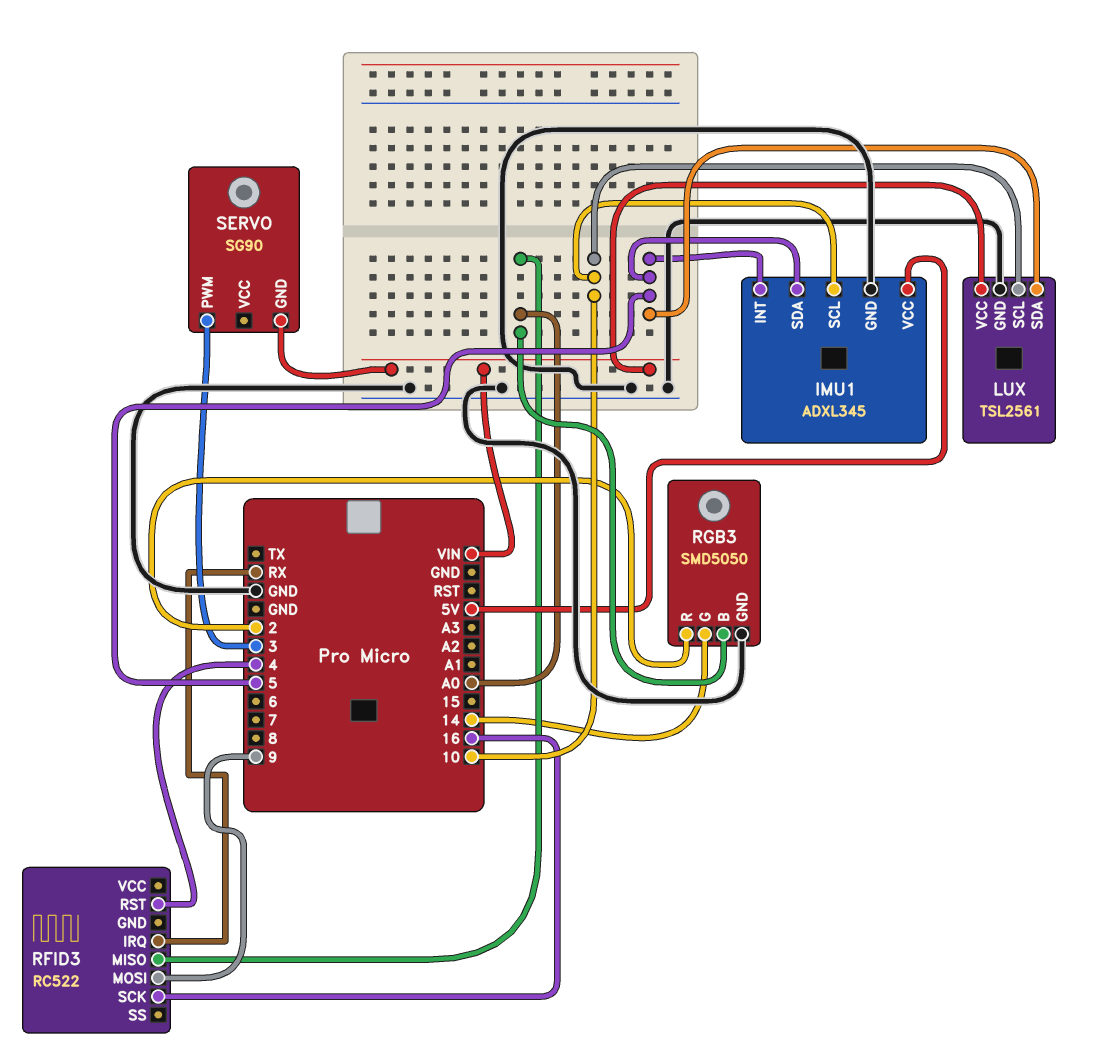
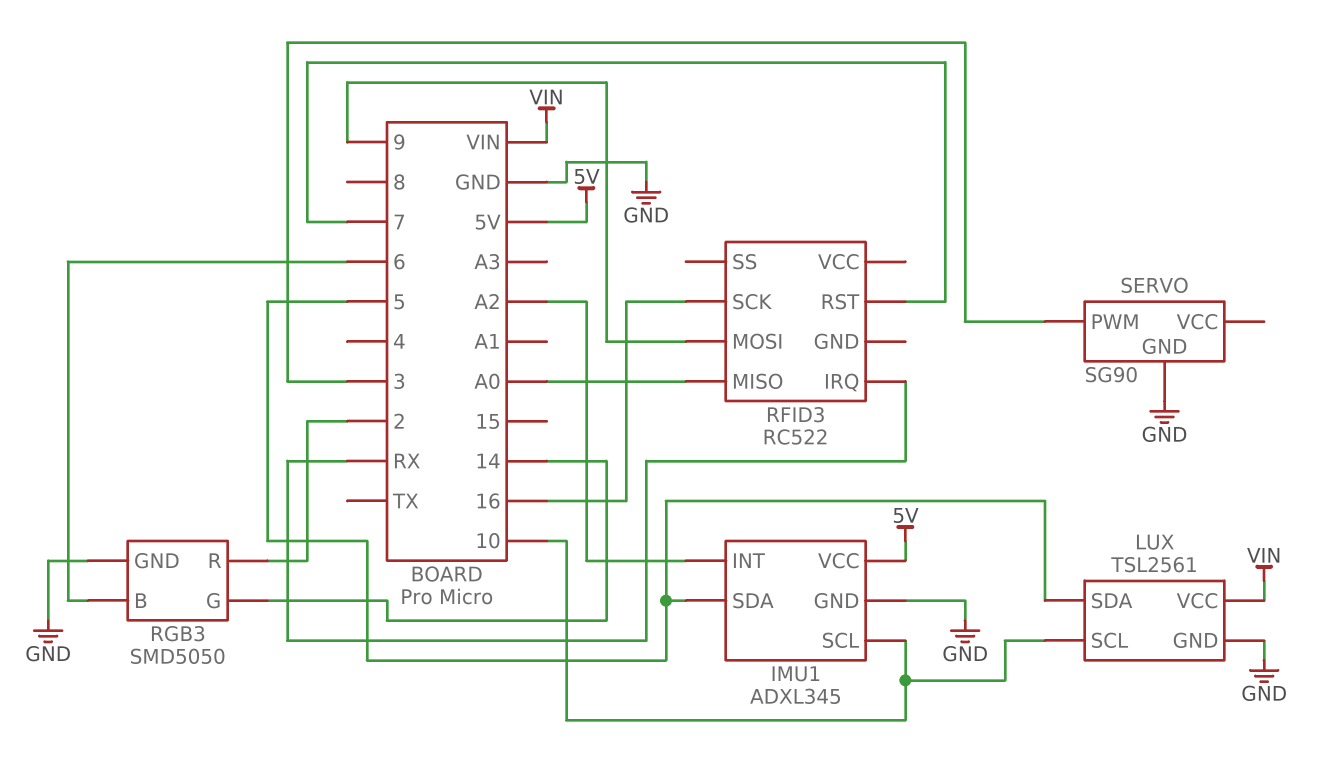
IMU1 pin INT: 5 -> A2
RFID3 pin RST: 4 -> 7
RGB3 pin B: A0 -> 6
SERVO pin GND: VIN -> GND

